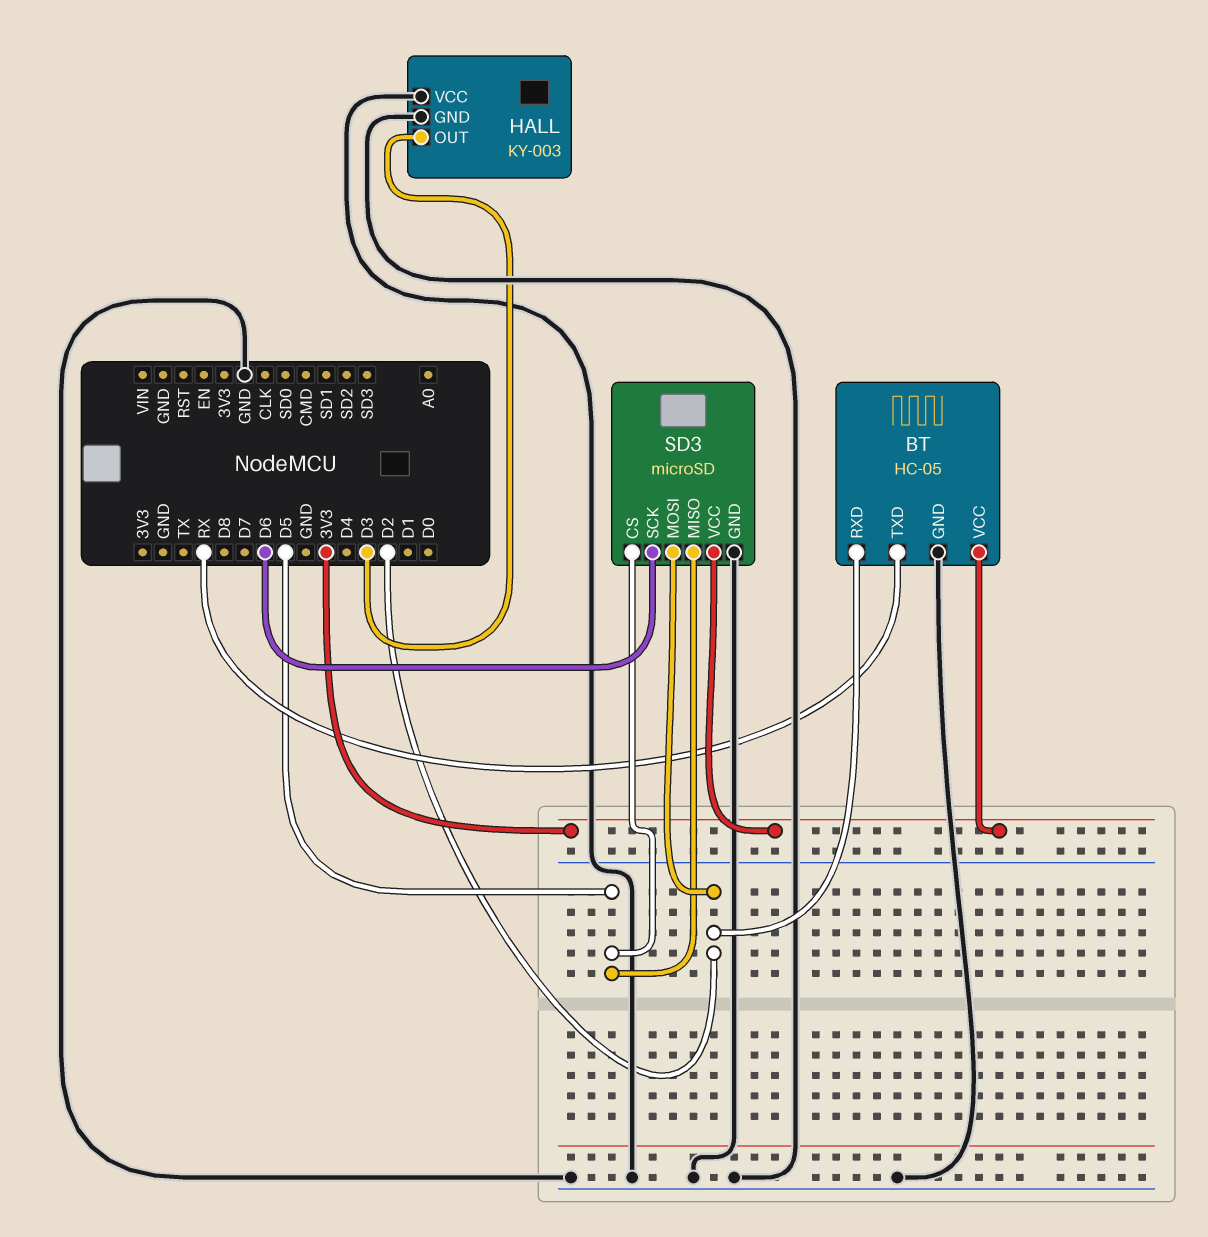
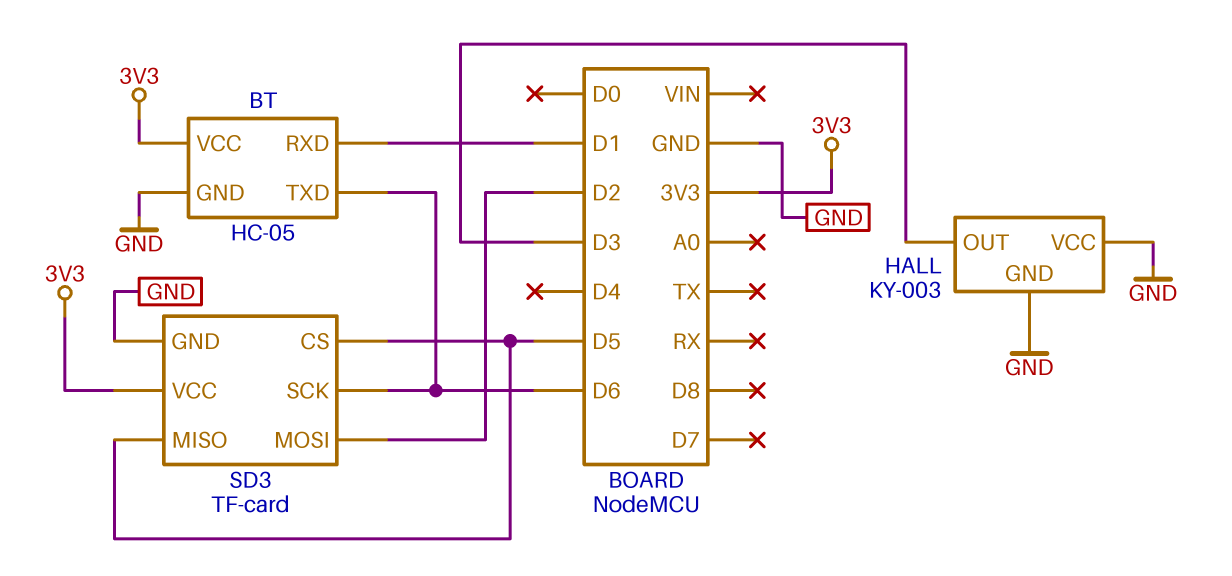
BT pin RXD: D2 -> D1
BT pin TXD: RX -> D6
SD3: microSD -> TF-card

